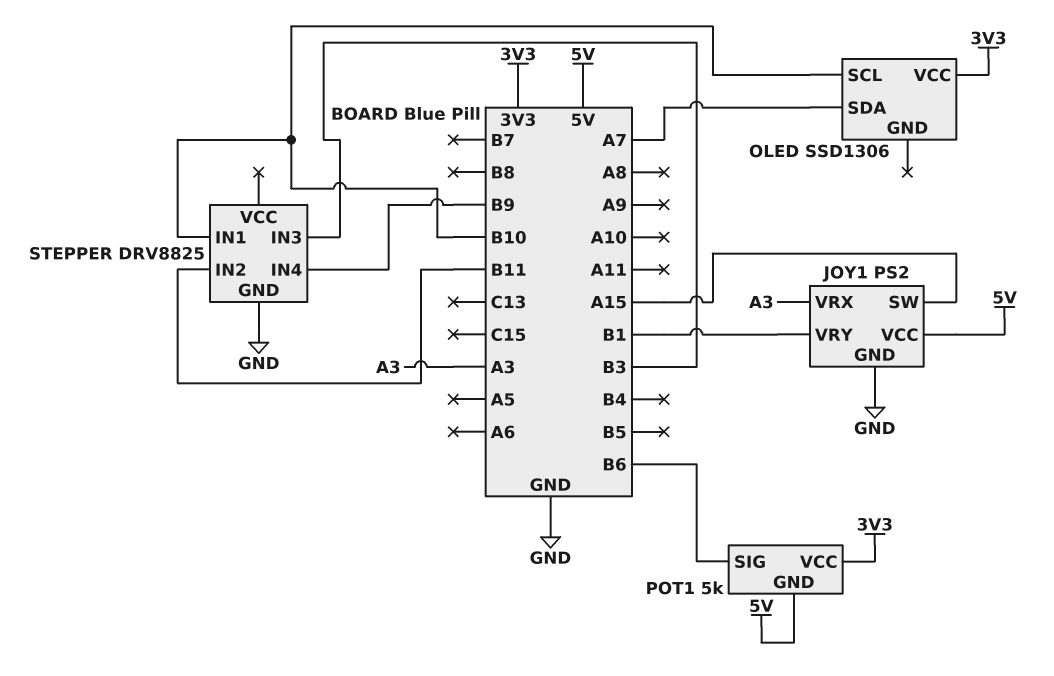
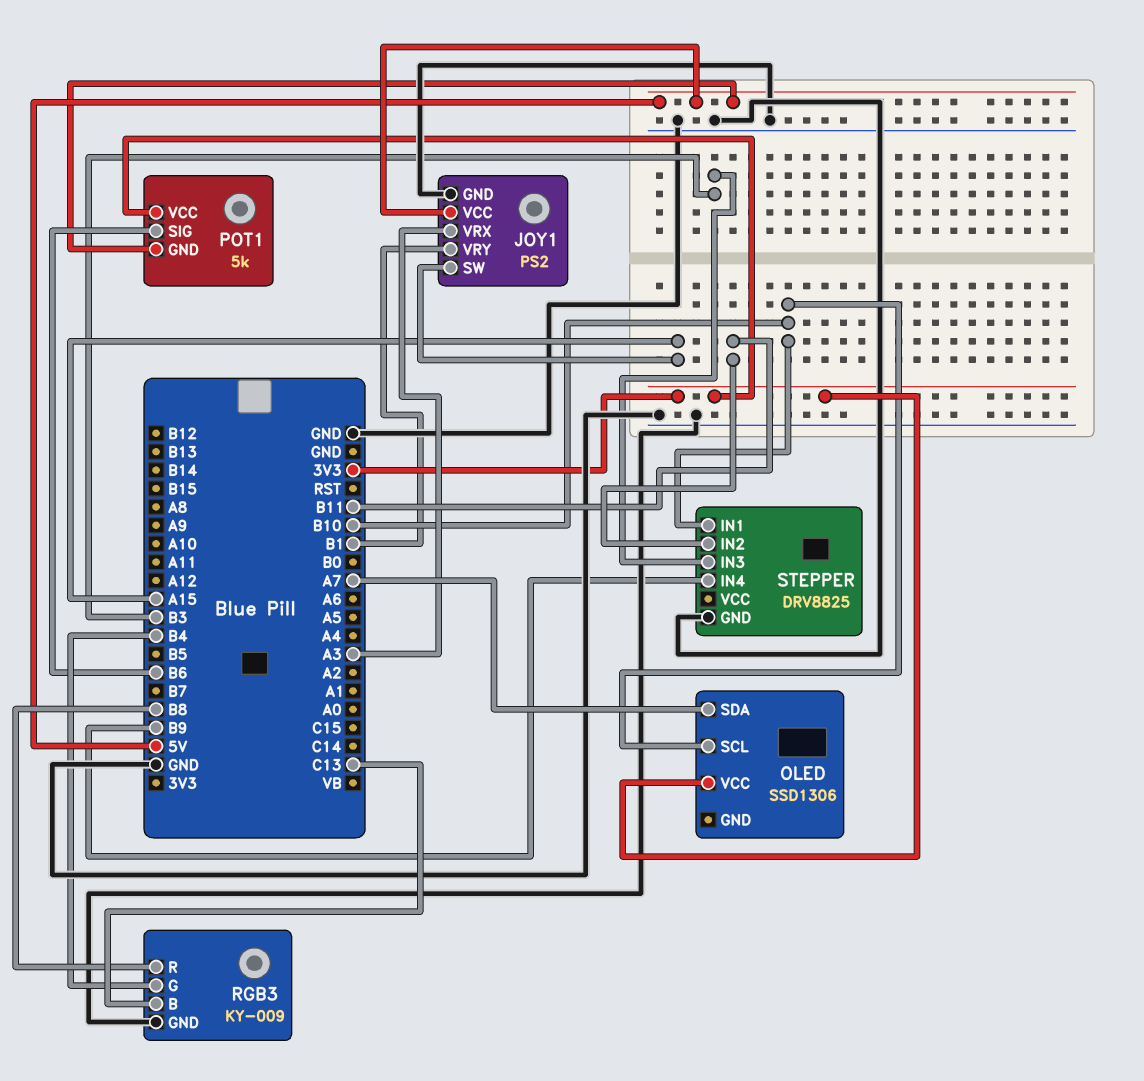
RGB3: none -> KY-009
RGB3 pin B: none -> C13
RGB3 pin G: none -> B4
RGB3 pin GND: none -> GND
RGB3 pin R: none -> B8

